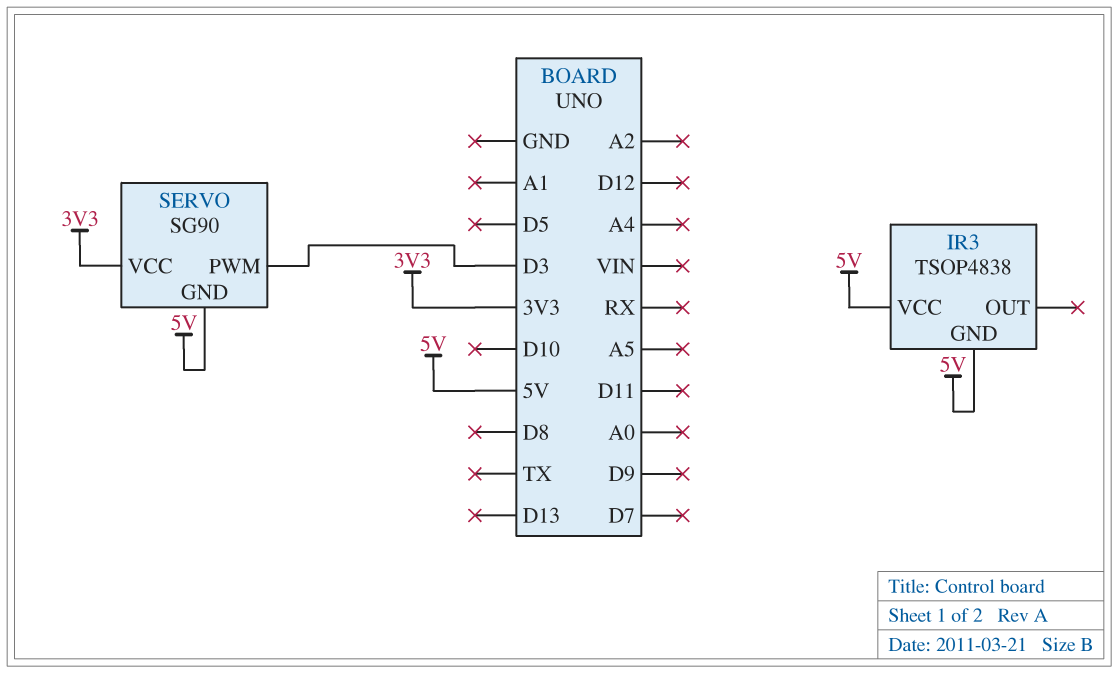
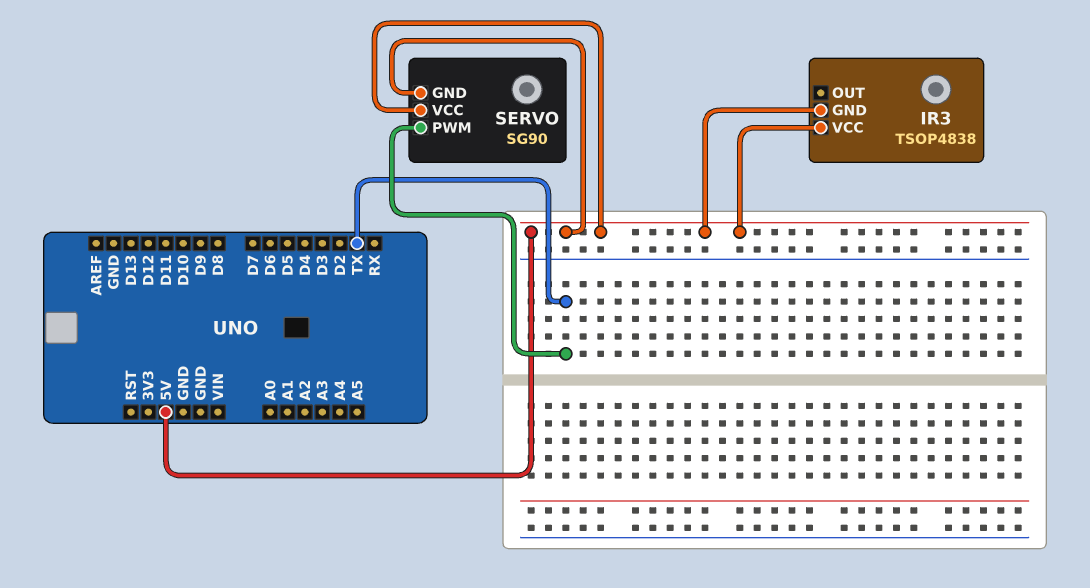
SERVO pin PWM: D3 -> TX
SERVO pin VCC: 3V3 -> 5V

